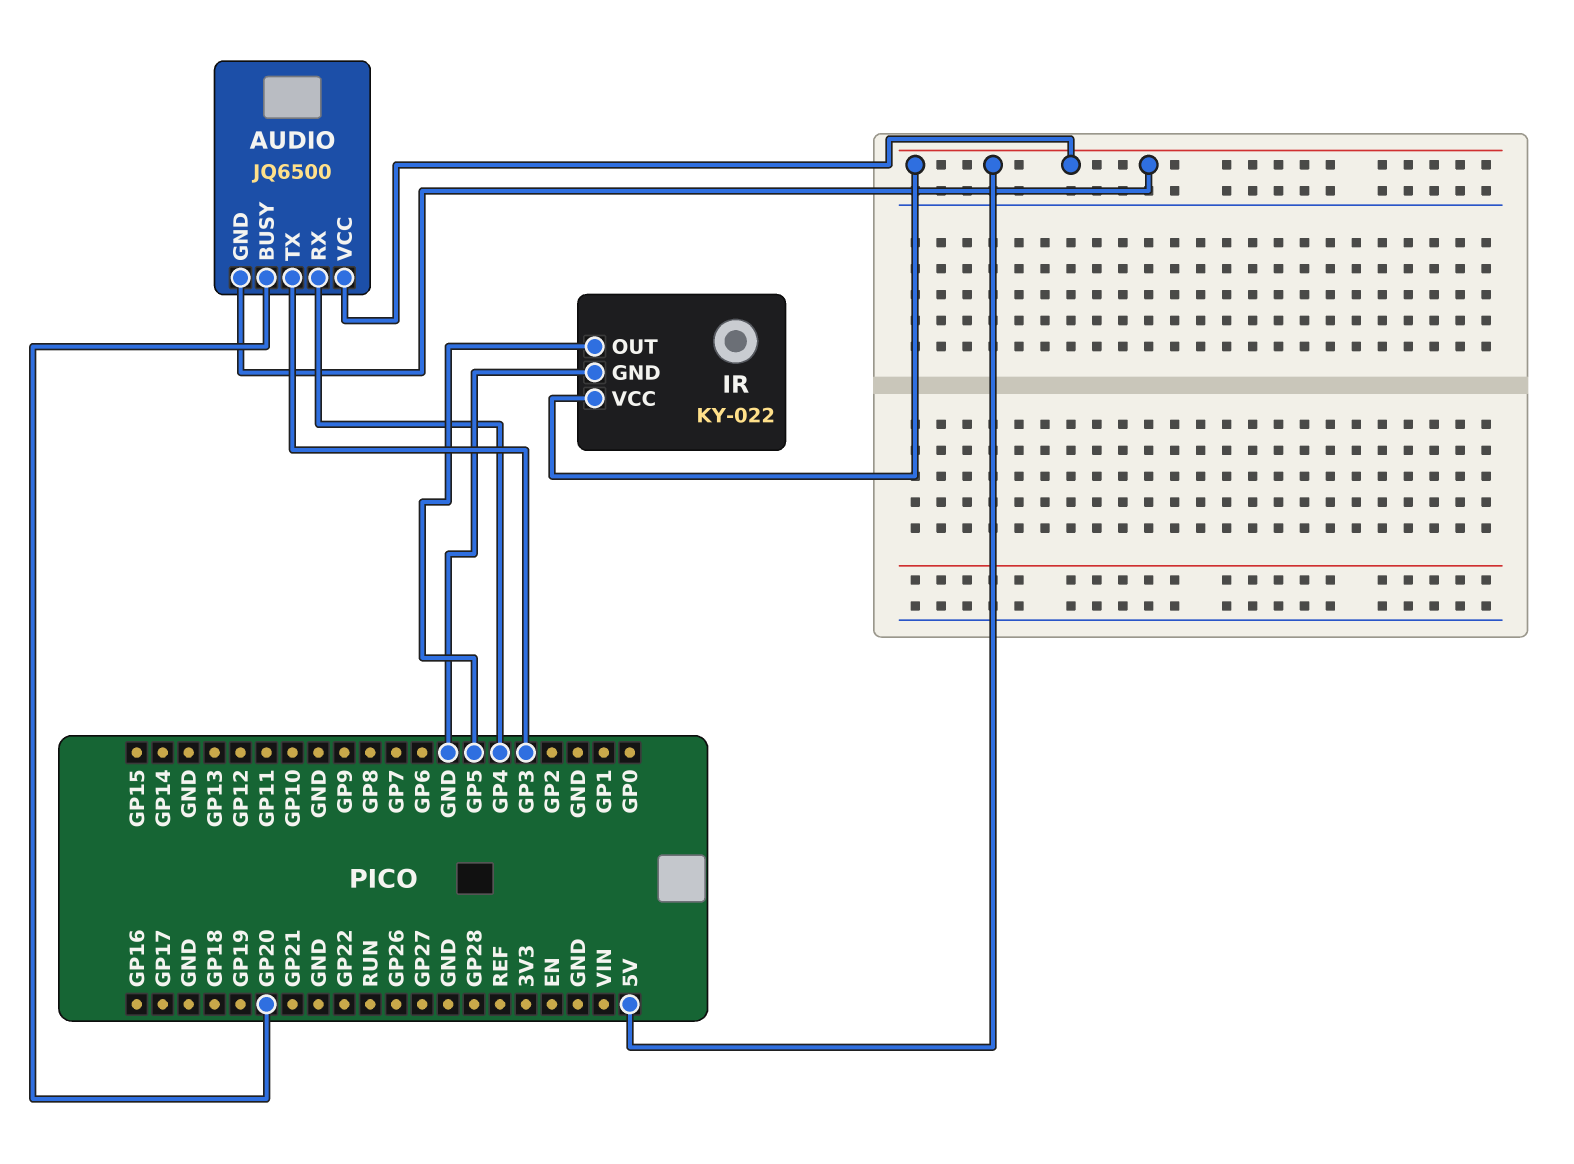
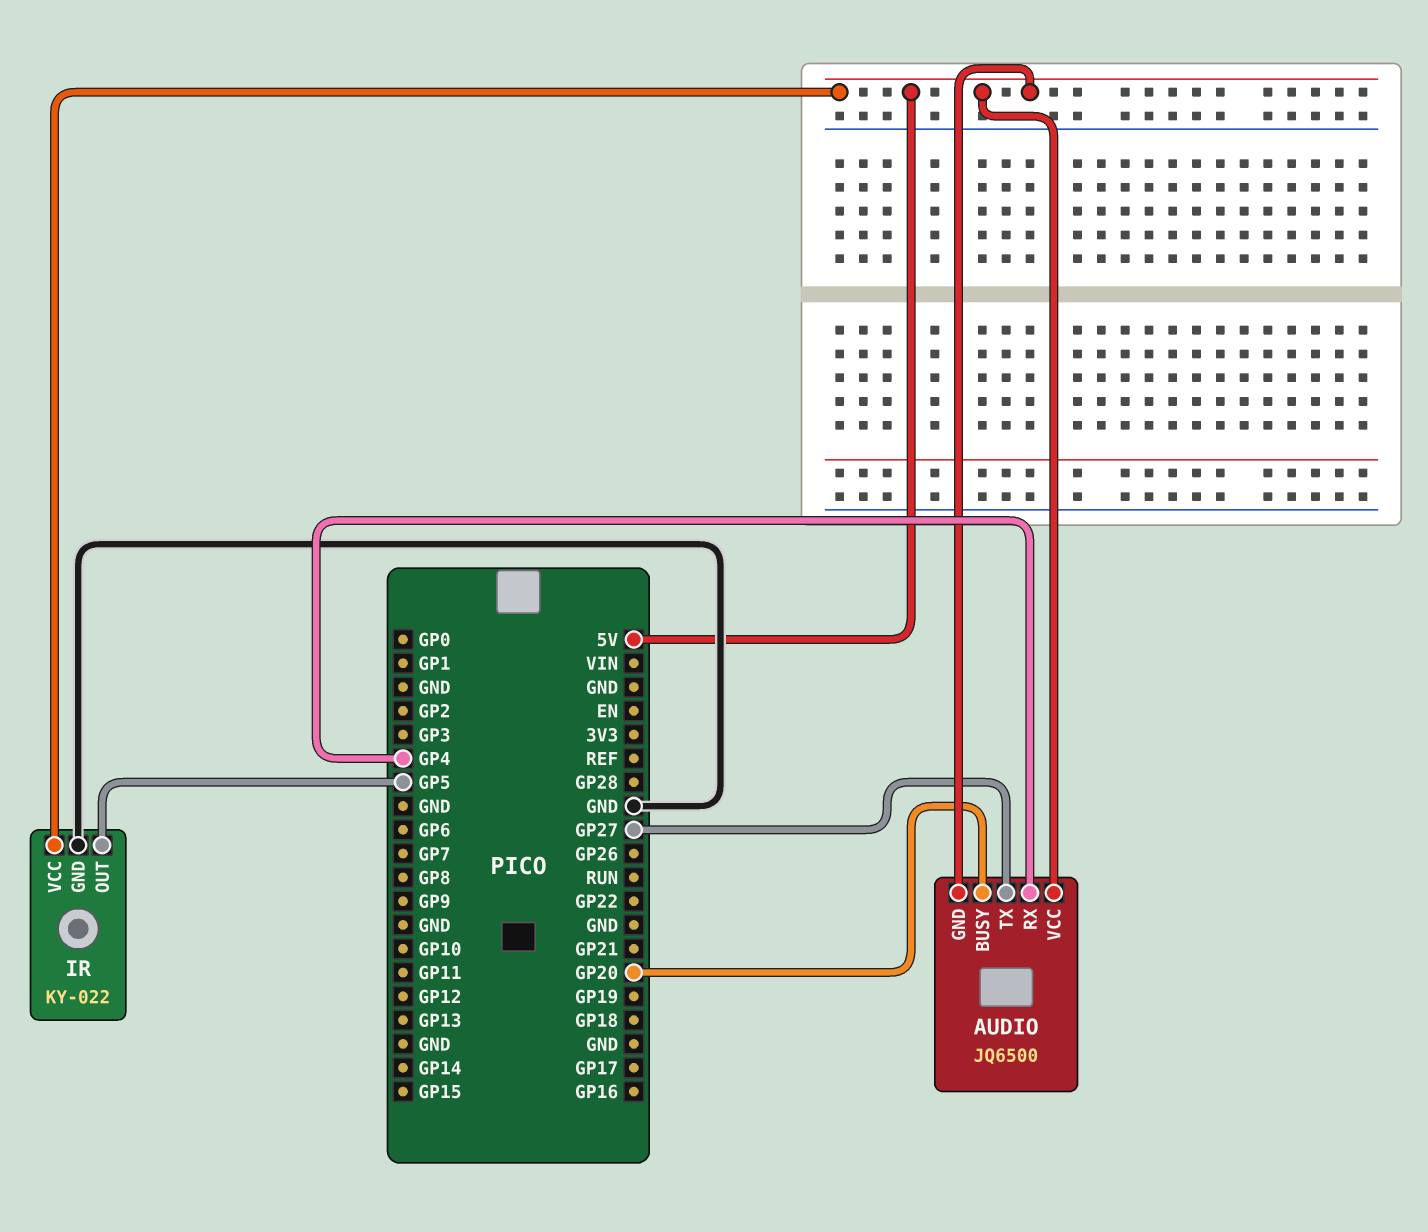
AUDIO pin TX: GP3 -> GP27

